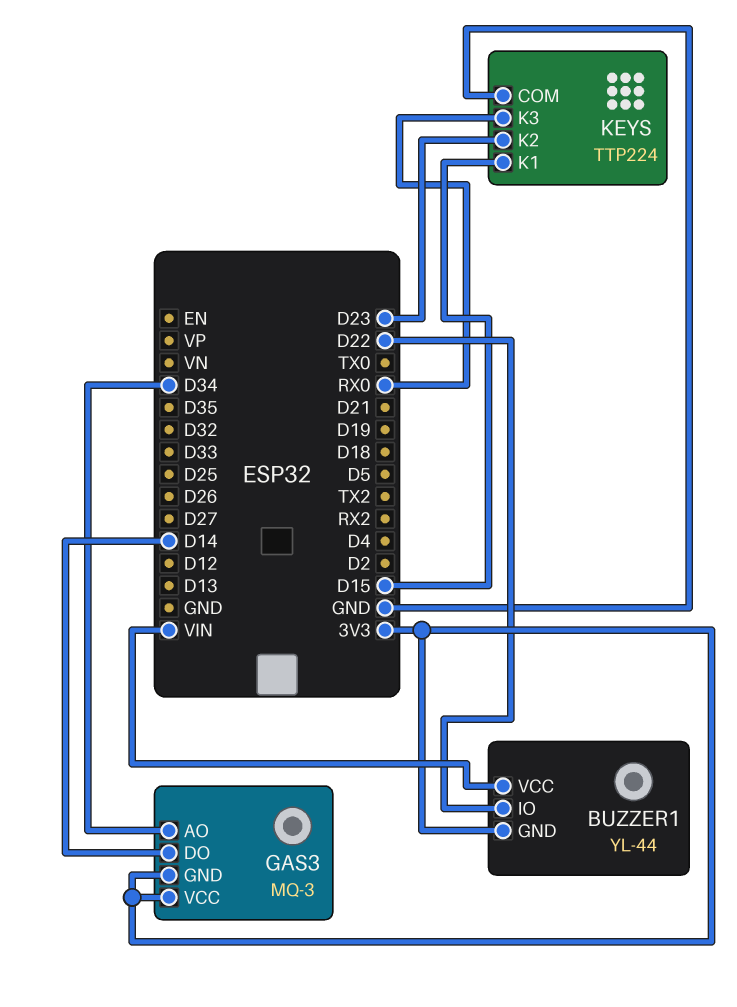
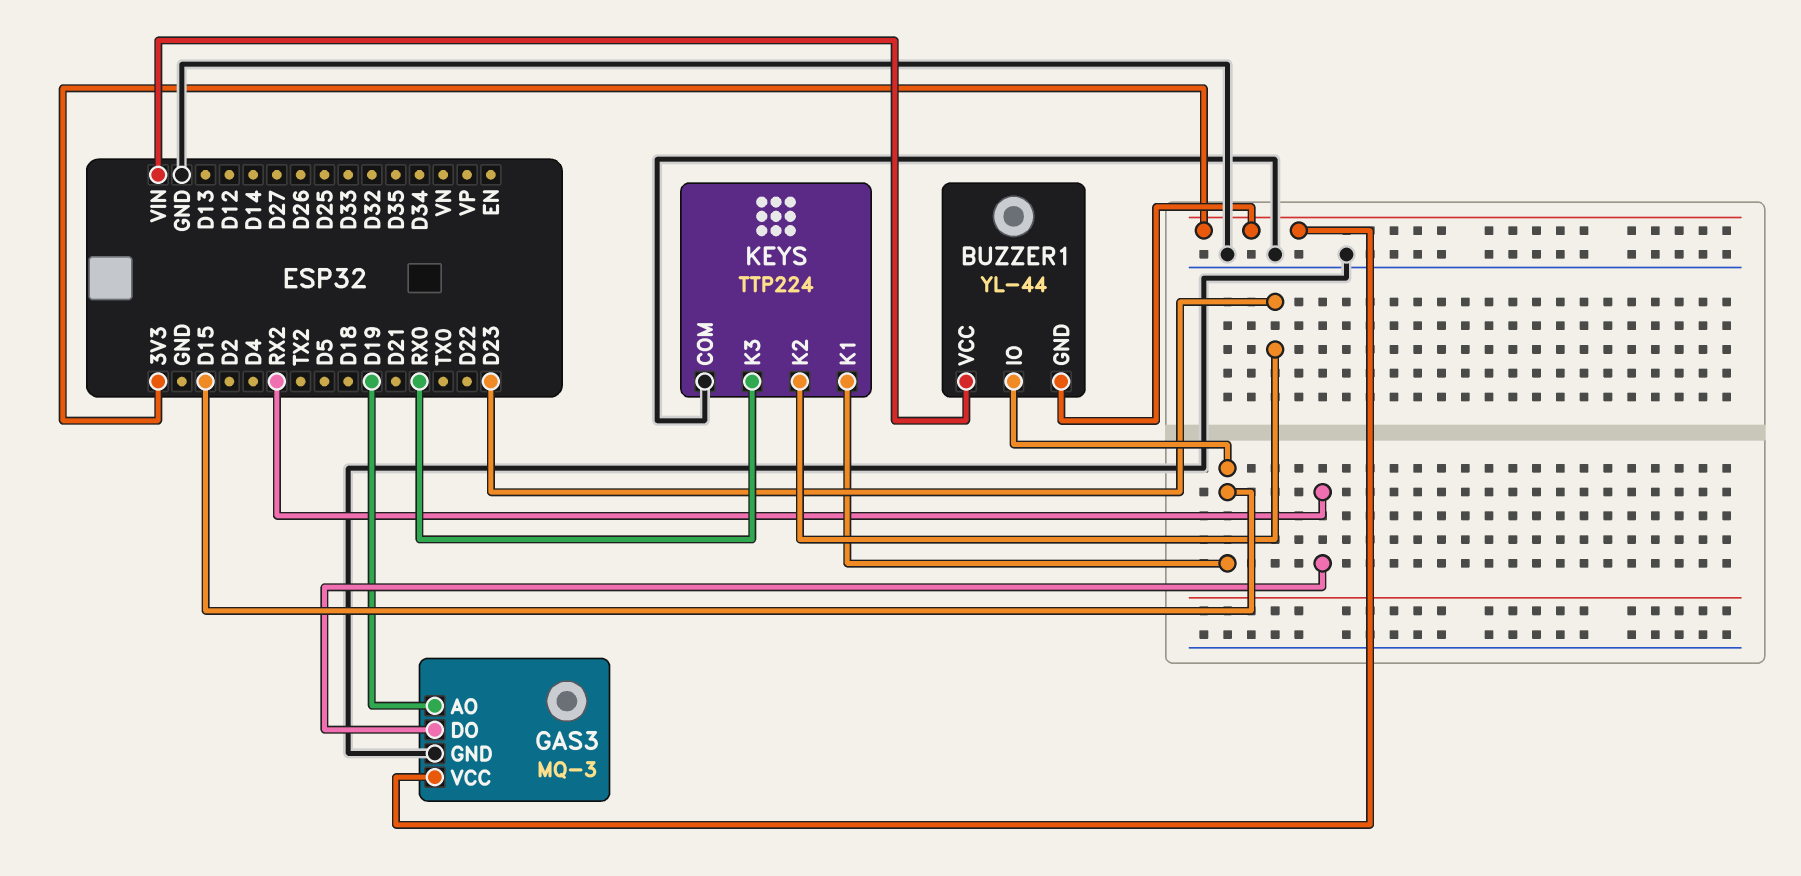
BUZZER1 pin IO: D22 -> D15
GAS3 pin AO: D34 -> D19
GAS3 pin DO: D14 -> RX2
GAS3 pin GND: 3V3 -> GND

